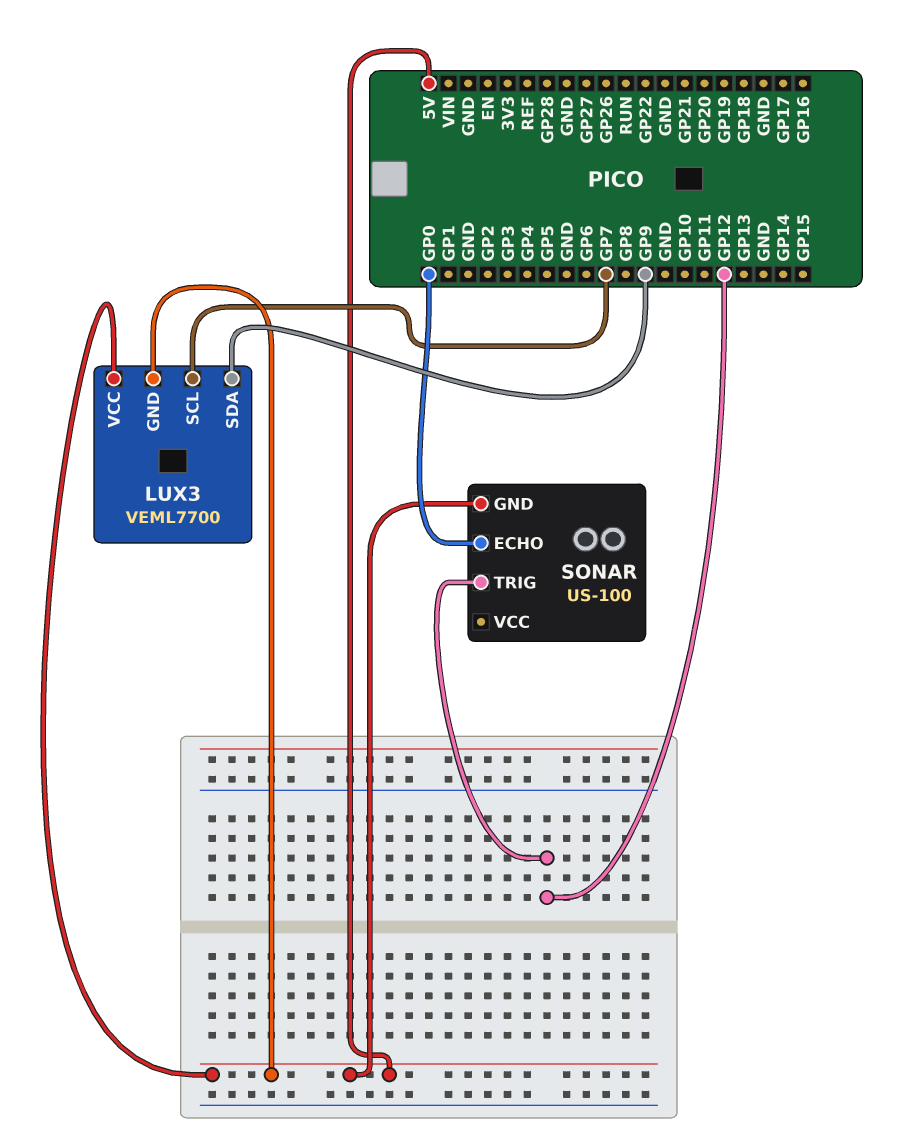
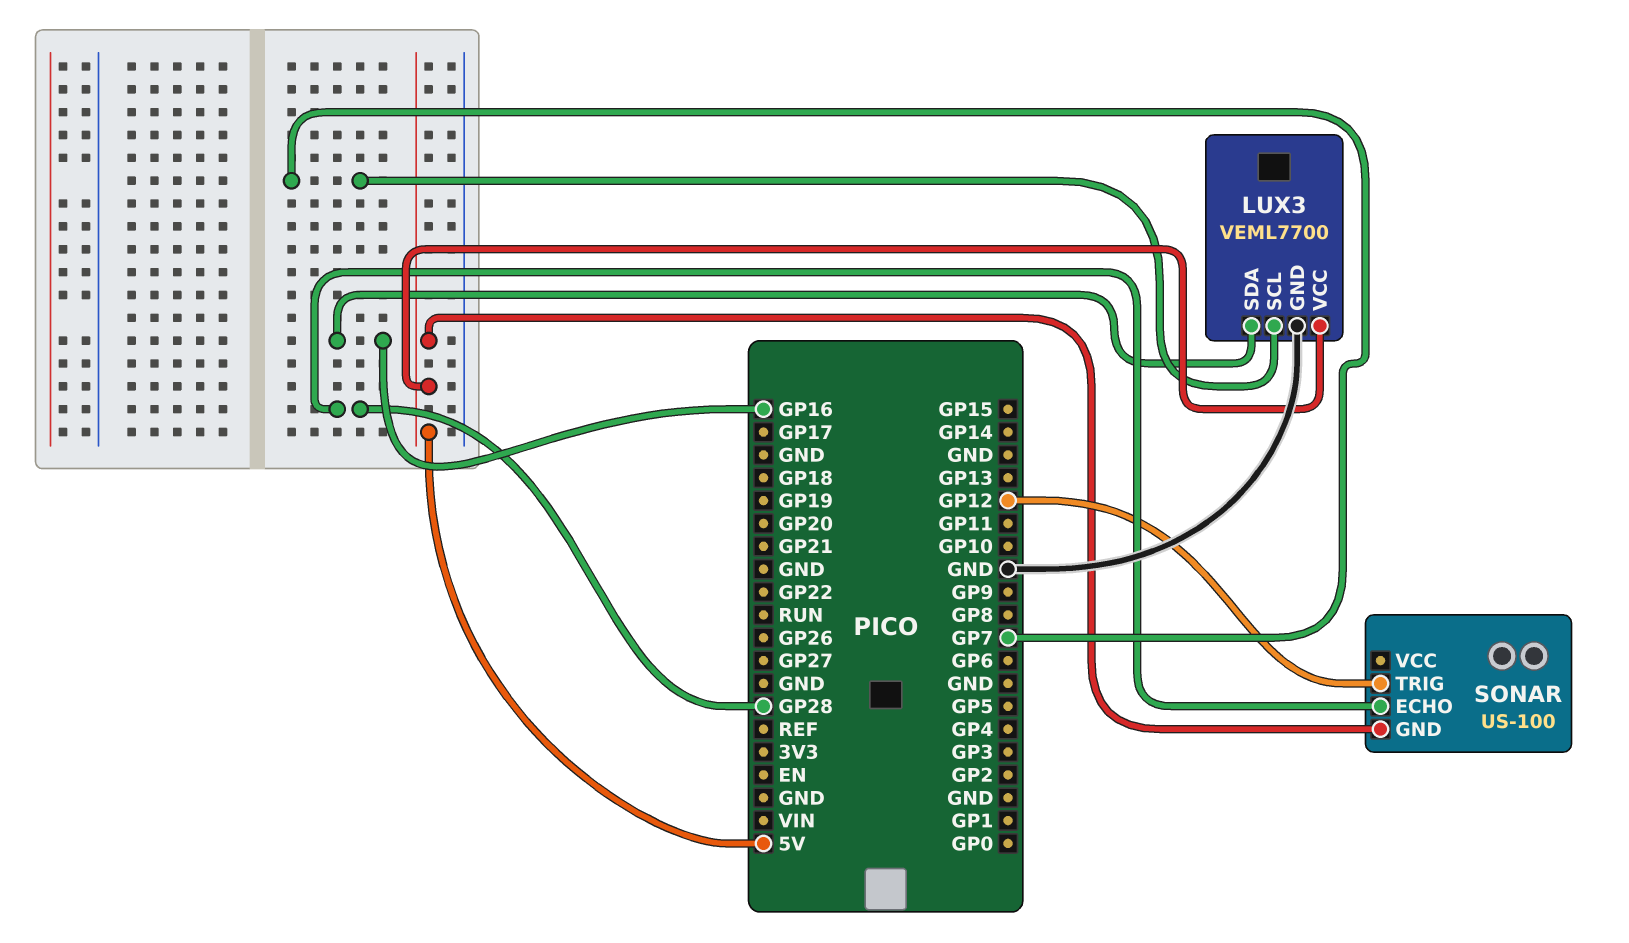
LUX3 pin GND: 5V -> GND
LUX3 pin SDA: GP9 -> GP16
SONAR pin ECHO: GP0 -> GP28

